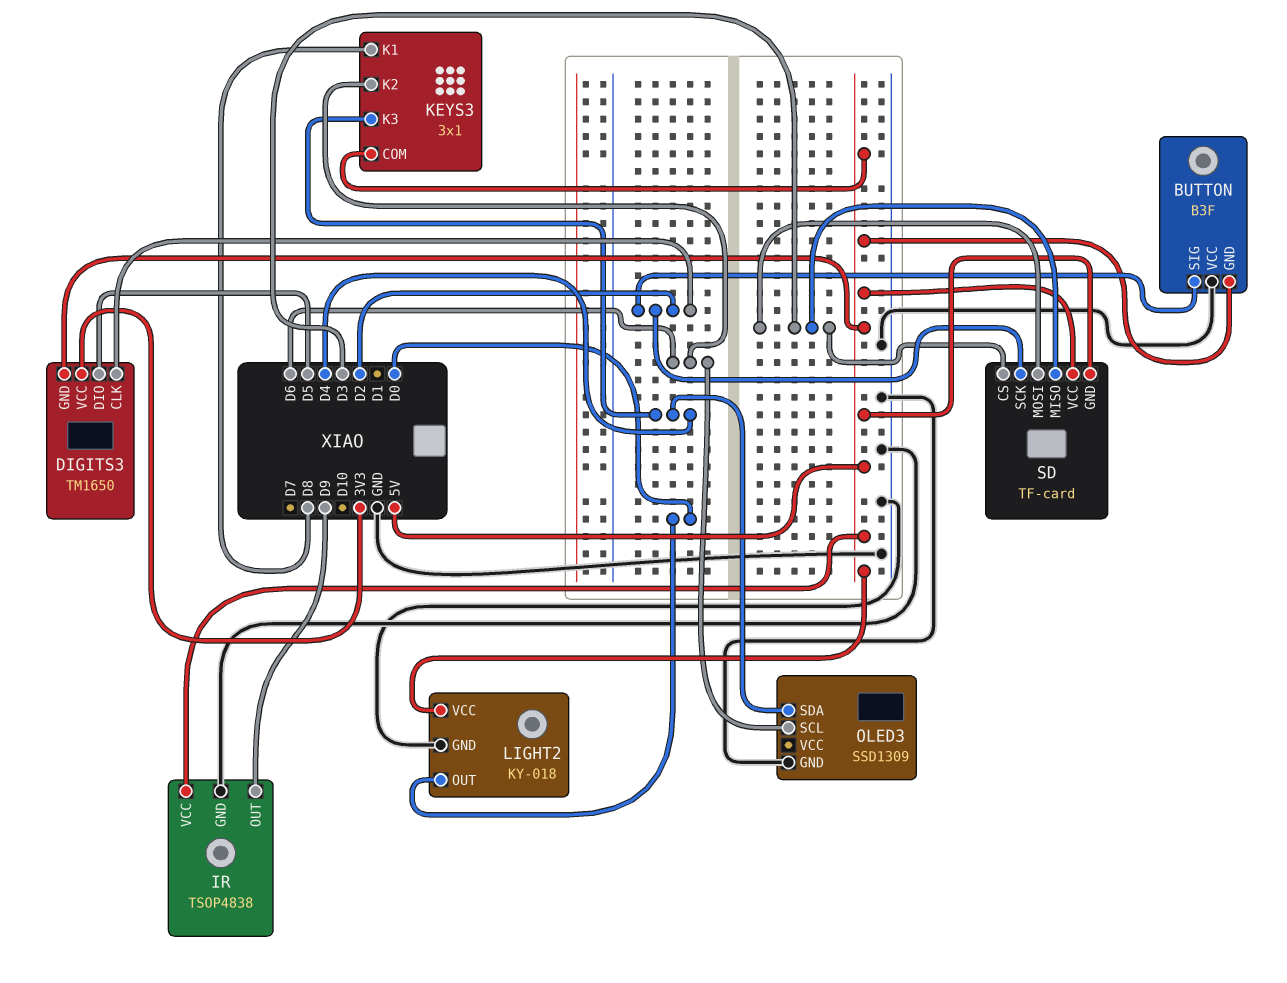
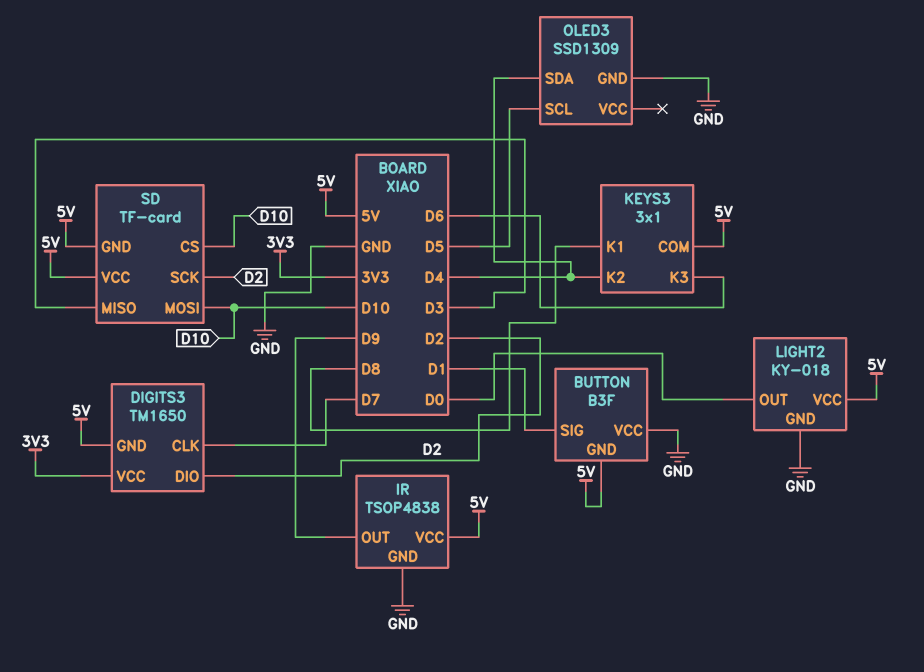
BUTTON pin SIG: D2 -> D1
DIGITS3 pin CLK: D2 -> D7
DIGITS3 pin DIO: D5 -> D2
KEYS3 pin K2: D6 -> D4
KEYS3 pin K3: D4 -> D6
OLED3 pin SCL: D6 -> D5
SD pin CS: D3 -> D10
SD pin MOSI: D3 -> D10

